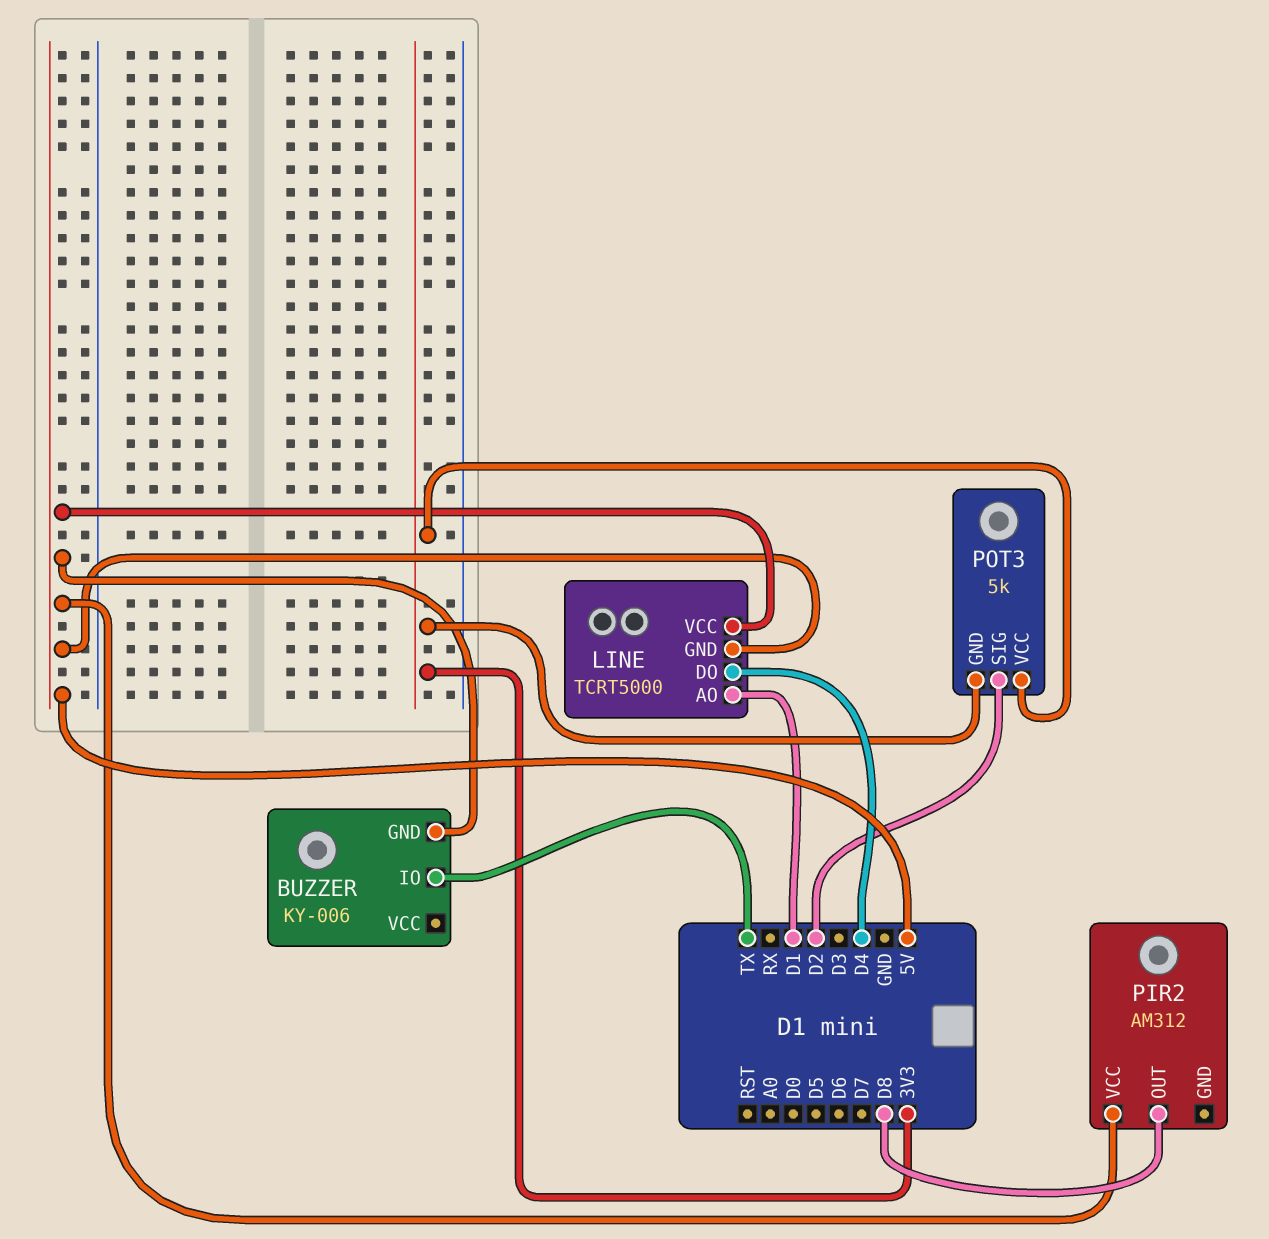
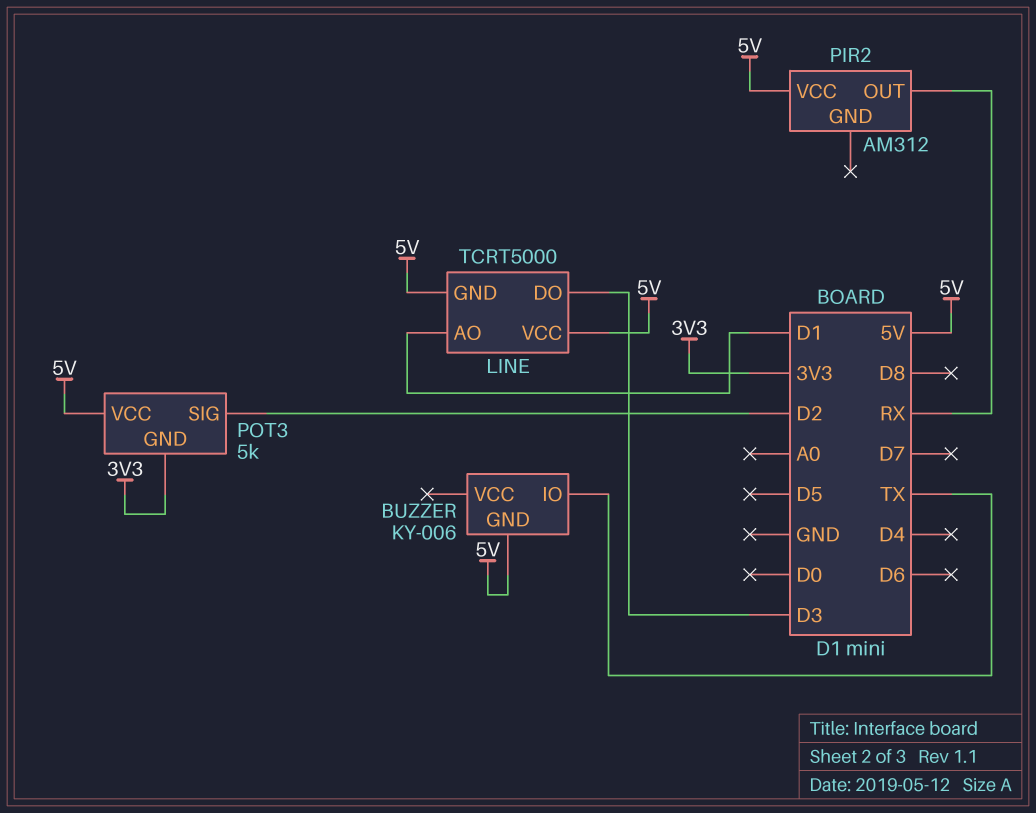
LINE pin DO: D4 -> D3
PIR2 pin OUT: D8 -> RX
POT3 pin VCC: 3V3 -> 5V

